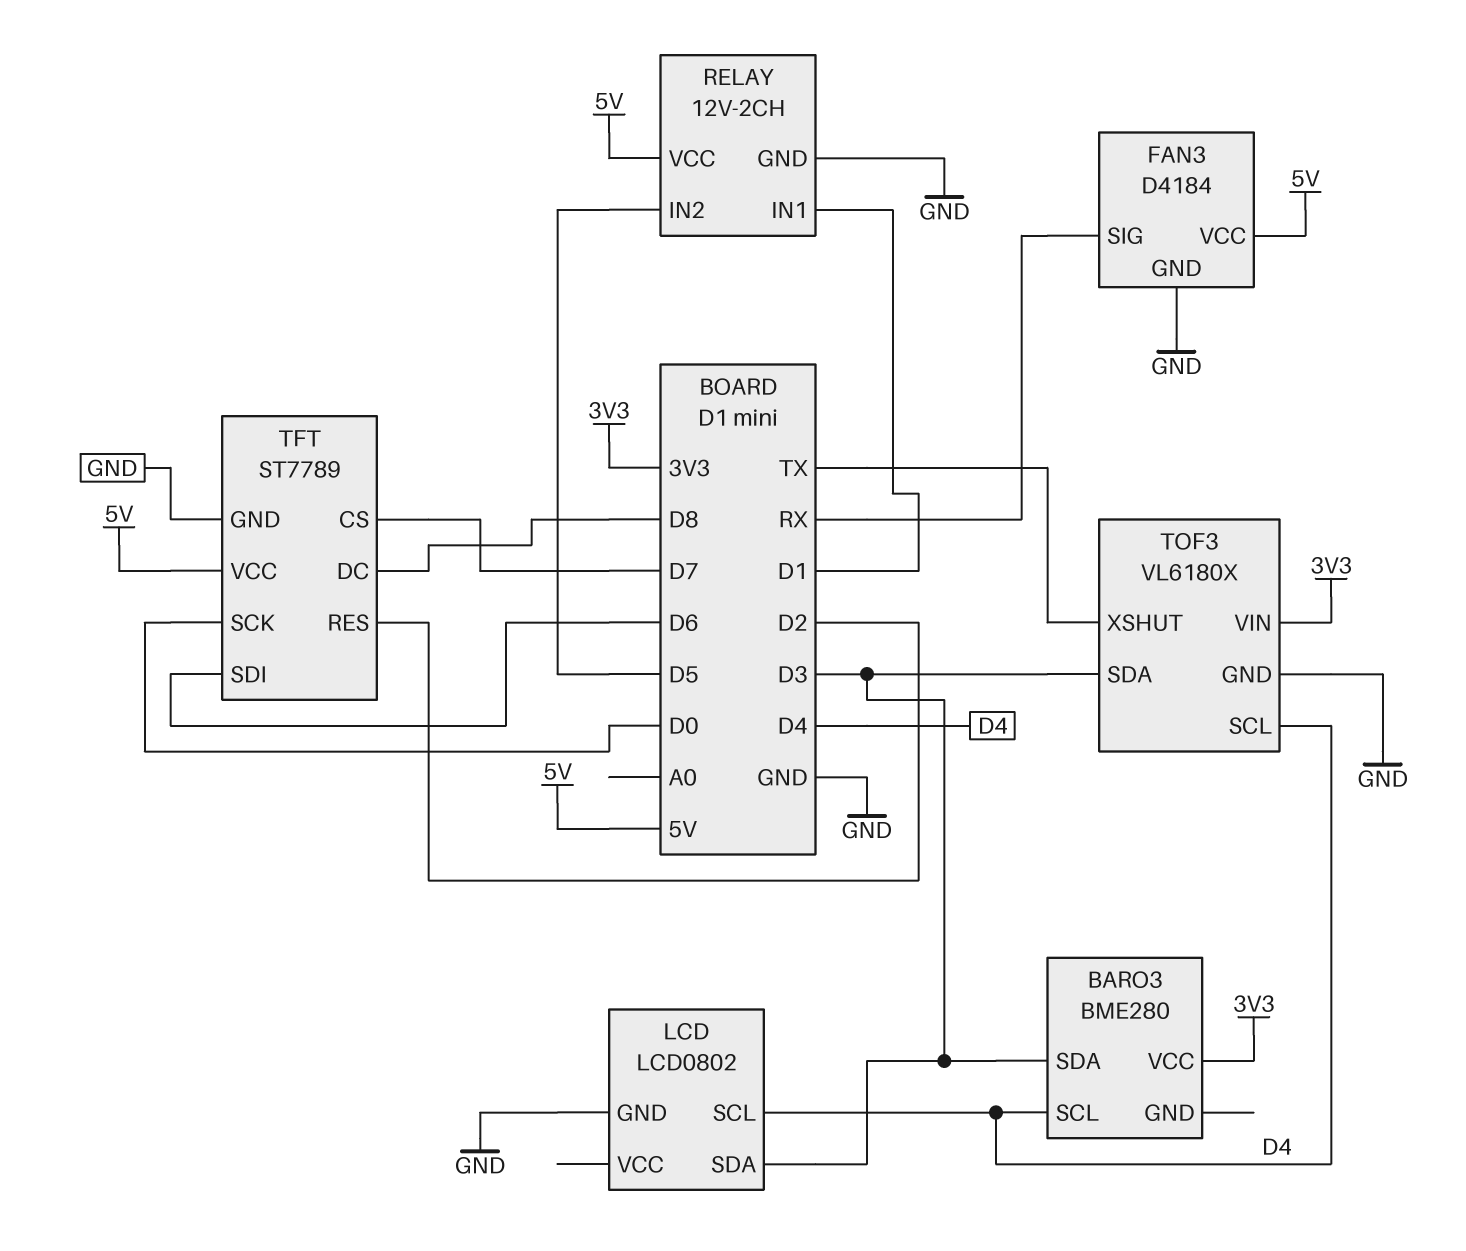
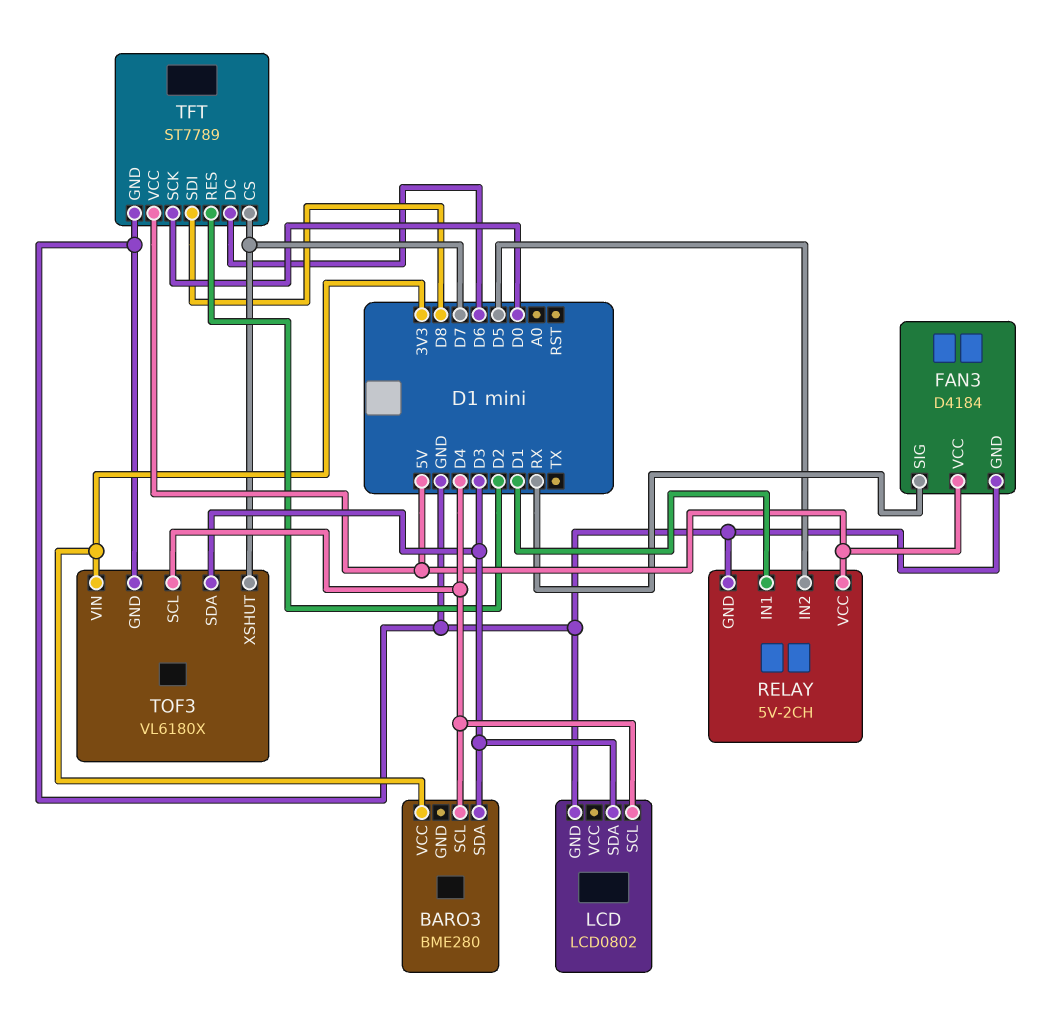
RELAY: 12V-2CH -> 5V-2CH
TFT pin DC: D8 -> D6
TFT pin SDI: D6 -> D8
TOF3 pin XSHUT: TX -> D7

